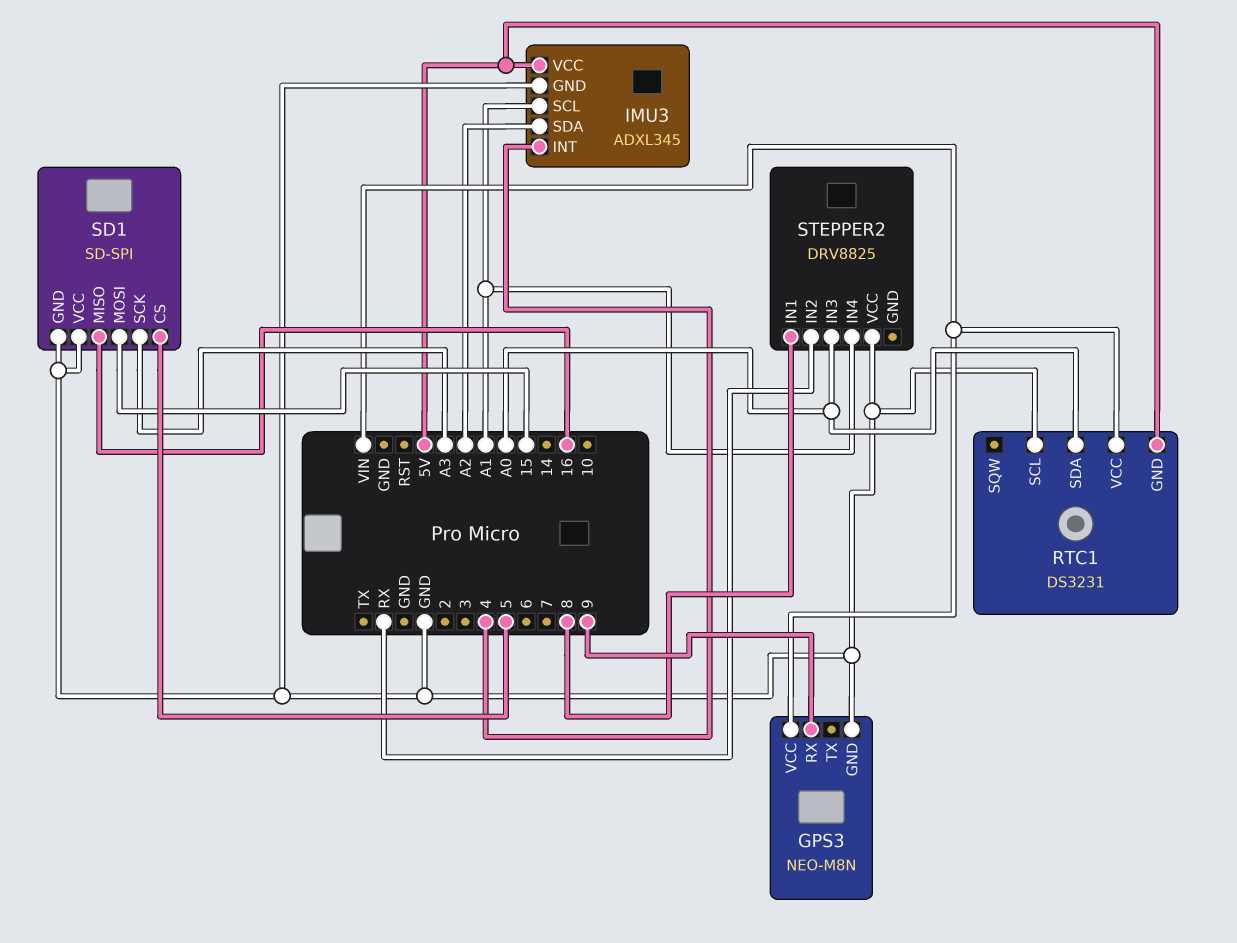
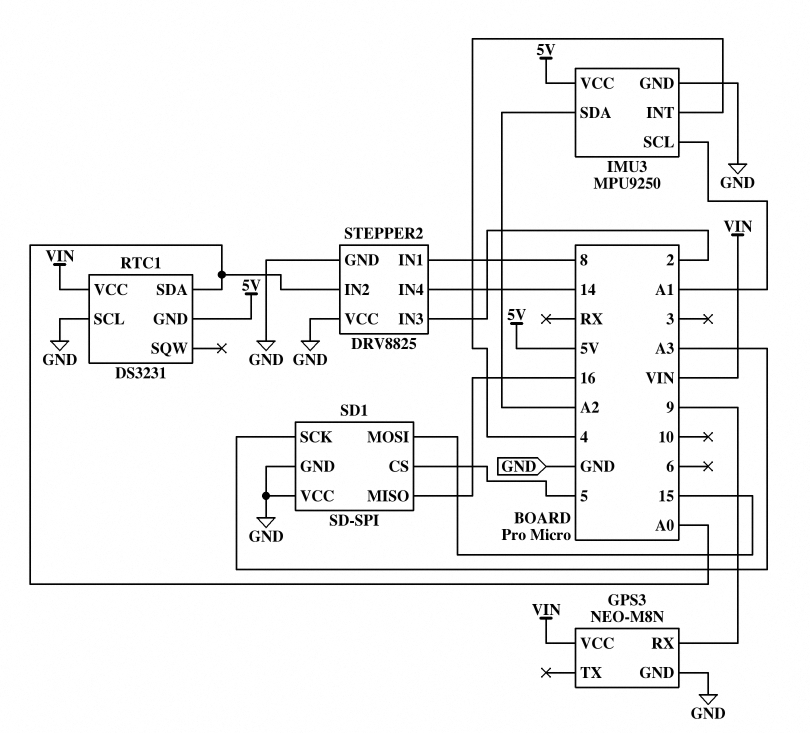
IMU3: ADXL345 -> MPU9250
STEPPER2 pin GND: none -> GND
STEPPER2 pin IN2: RX -> A0
STEPPER2 pin IN3: A0 -> 2
STEPPER2 pin IN4: A1 -> 14

